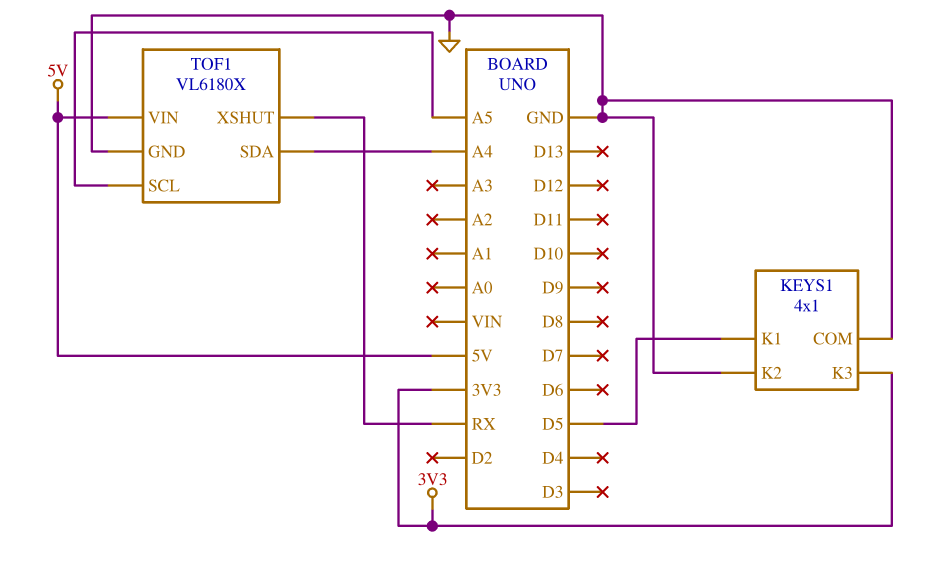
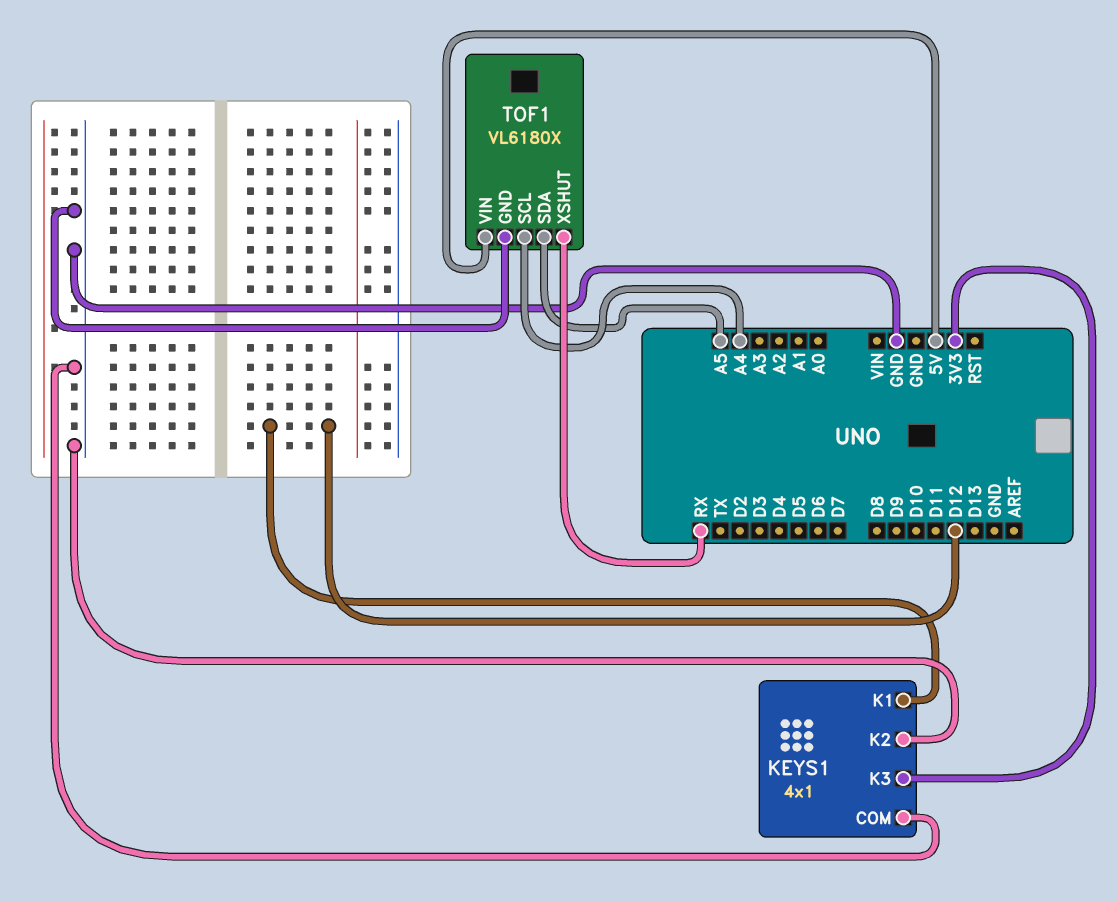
KEYS1 pin K1: D5 -> D12
TOF1 pin SCL: A5 -> A4
TOF1 pin SDA: A4 -> A5

